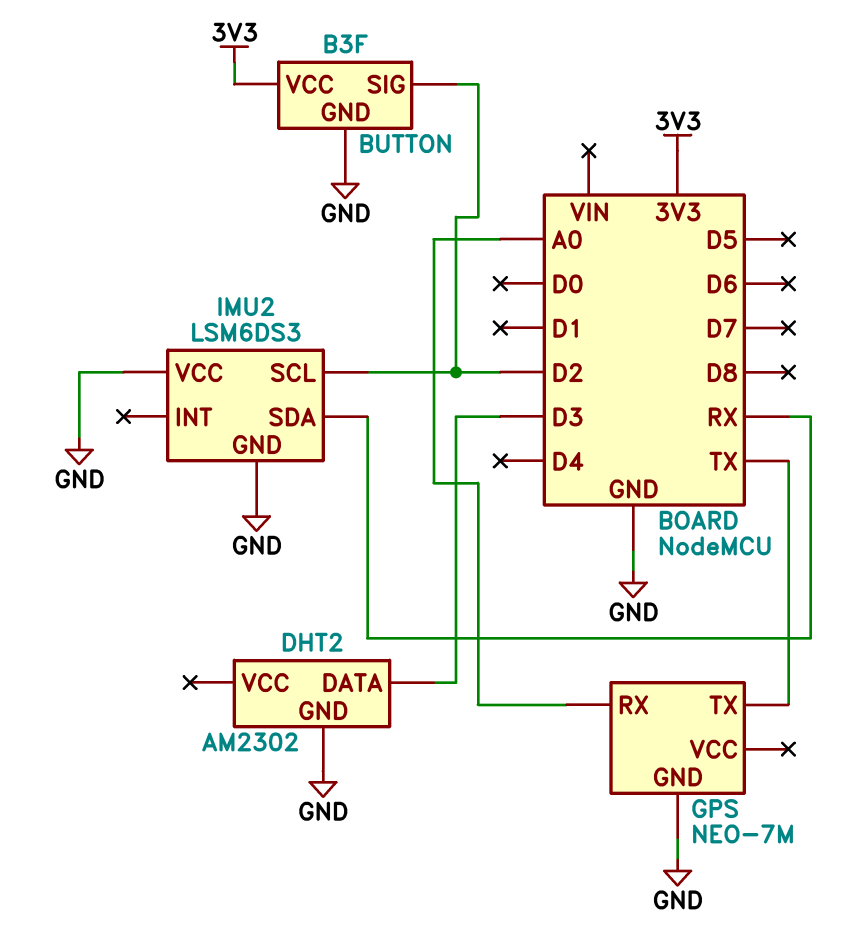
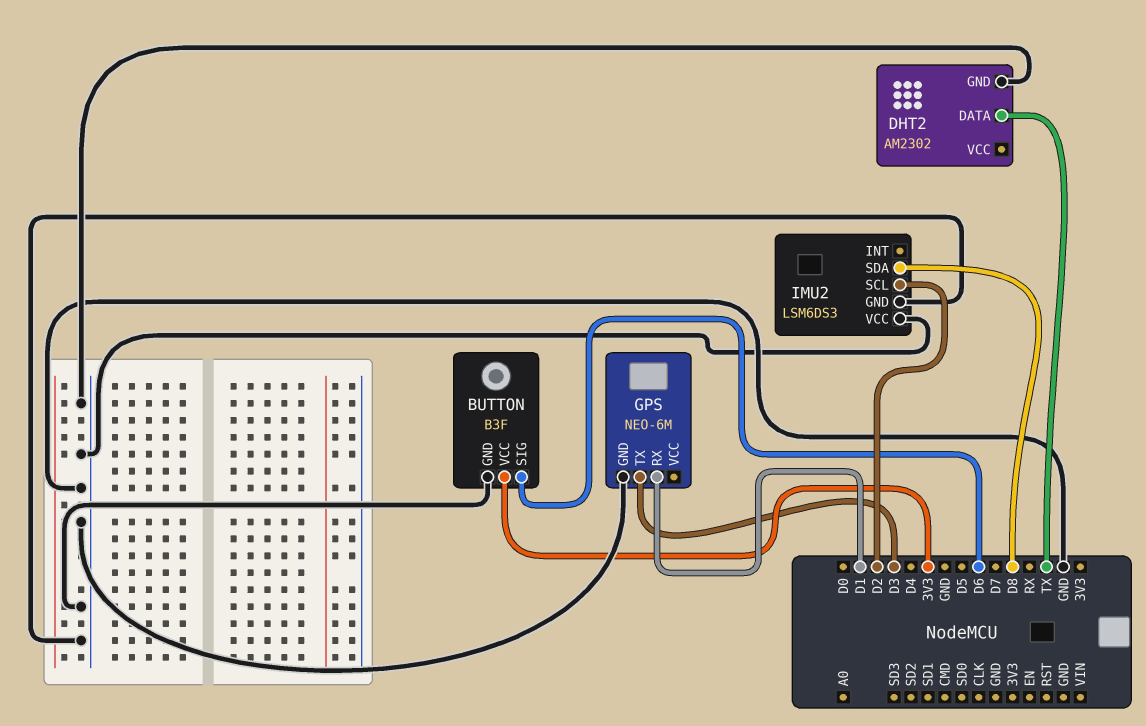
BUTTON pin SIG: D2 -> D6
DHT2 pin DATA: D3 -> TX
GPS: NEO-7M -> NEO-6M
GPS pin RX: A0 -> D1
GPS pin TX: TX -> D3
IMU2 pin SDA: RX -> D8

